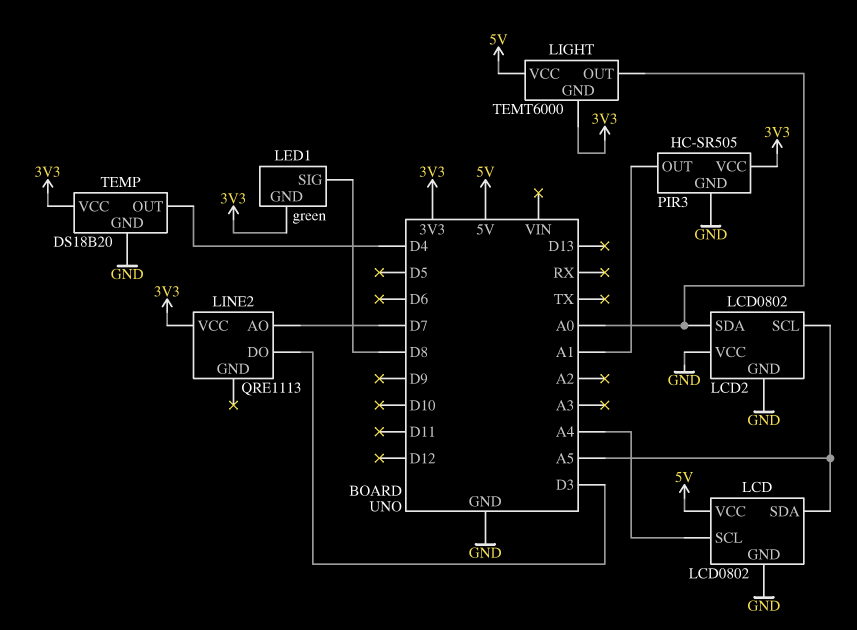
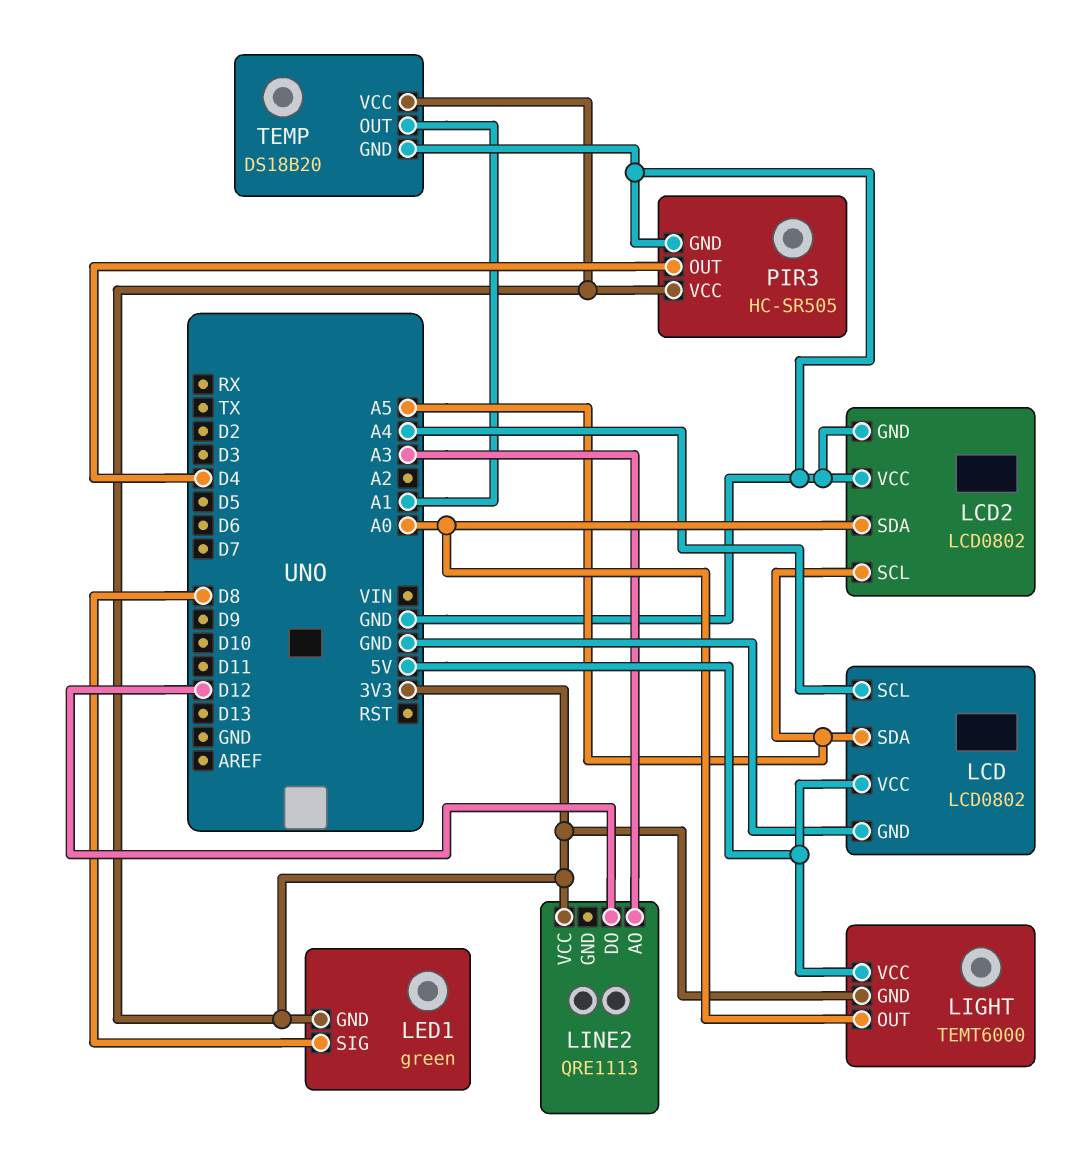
LINE2 pin AO: D7 -> A3
LINE2 pin DO: D3 -> D12
PIR3 pin OUT: A1 -> D4
TEMP pin OUT: D4 -> A1

